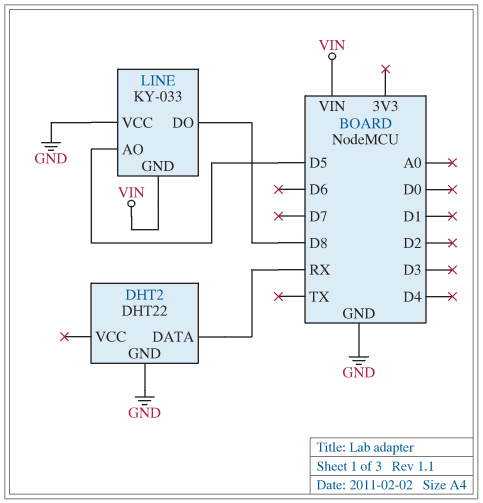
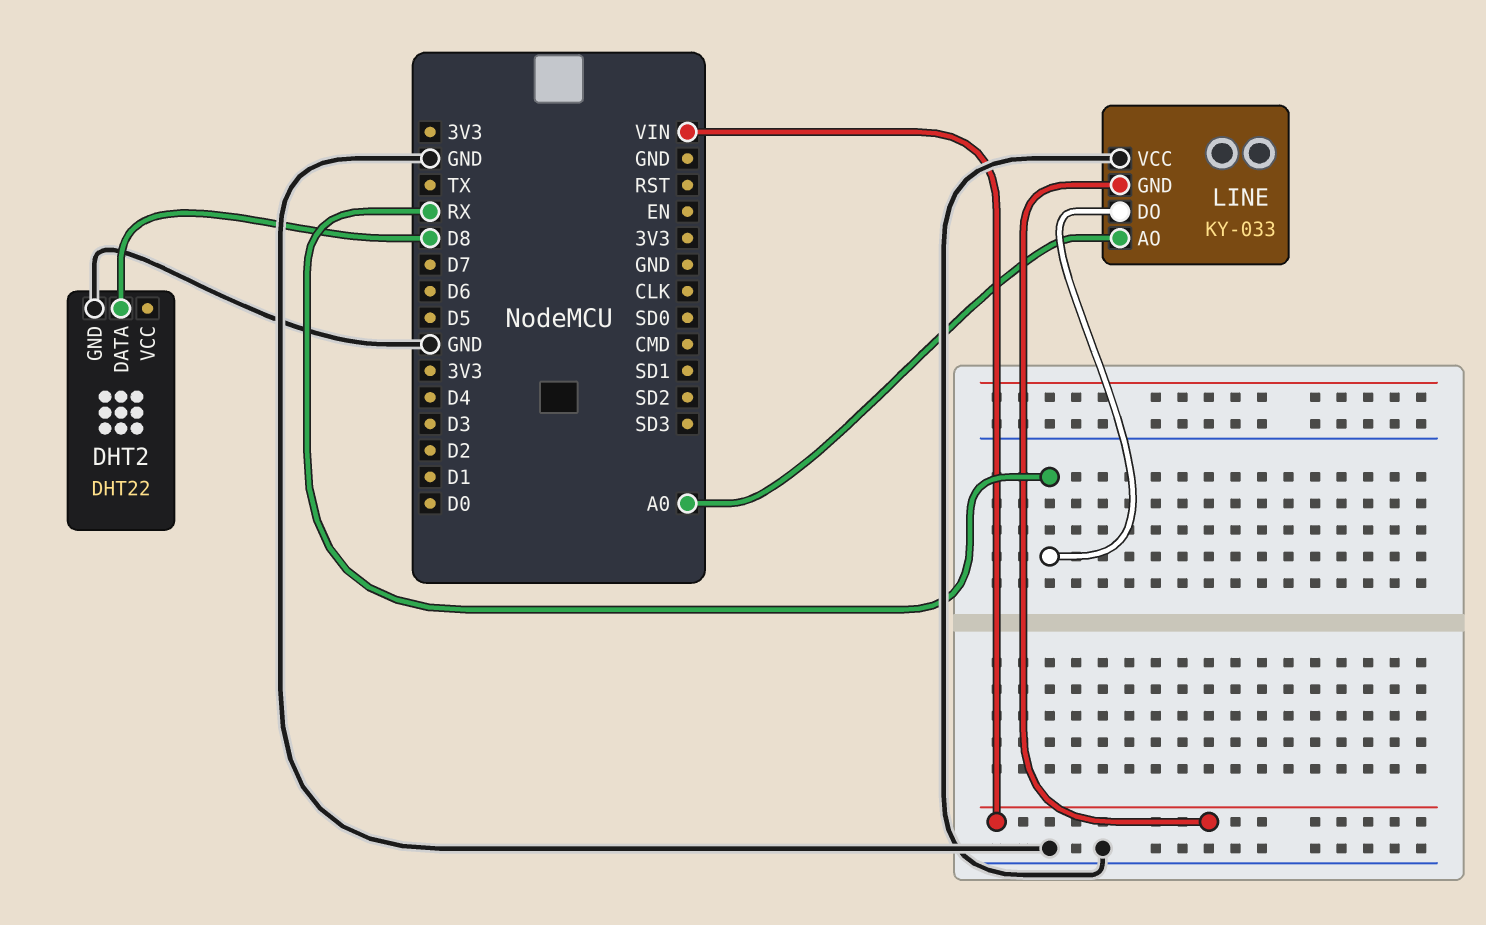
DHT2 pin DATA: RX -> D8
LINE pin AO: D5 -> A0
LINE pin DO: D8 -> RX

